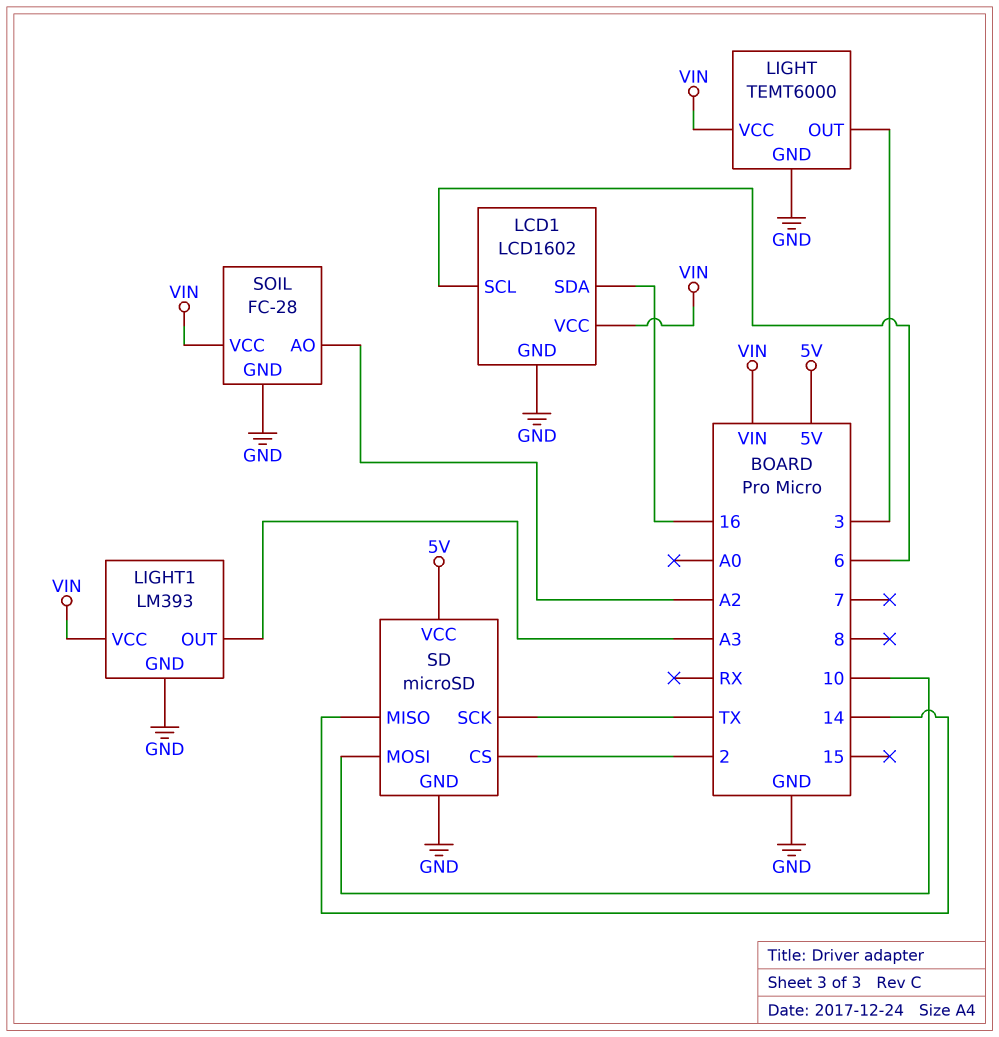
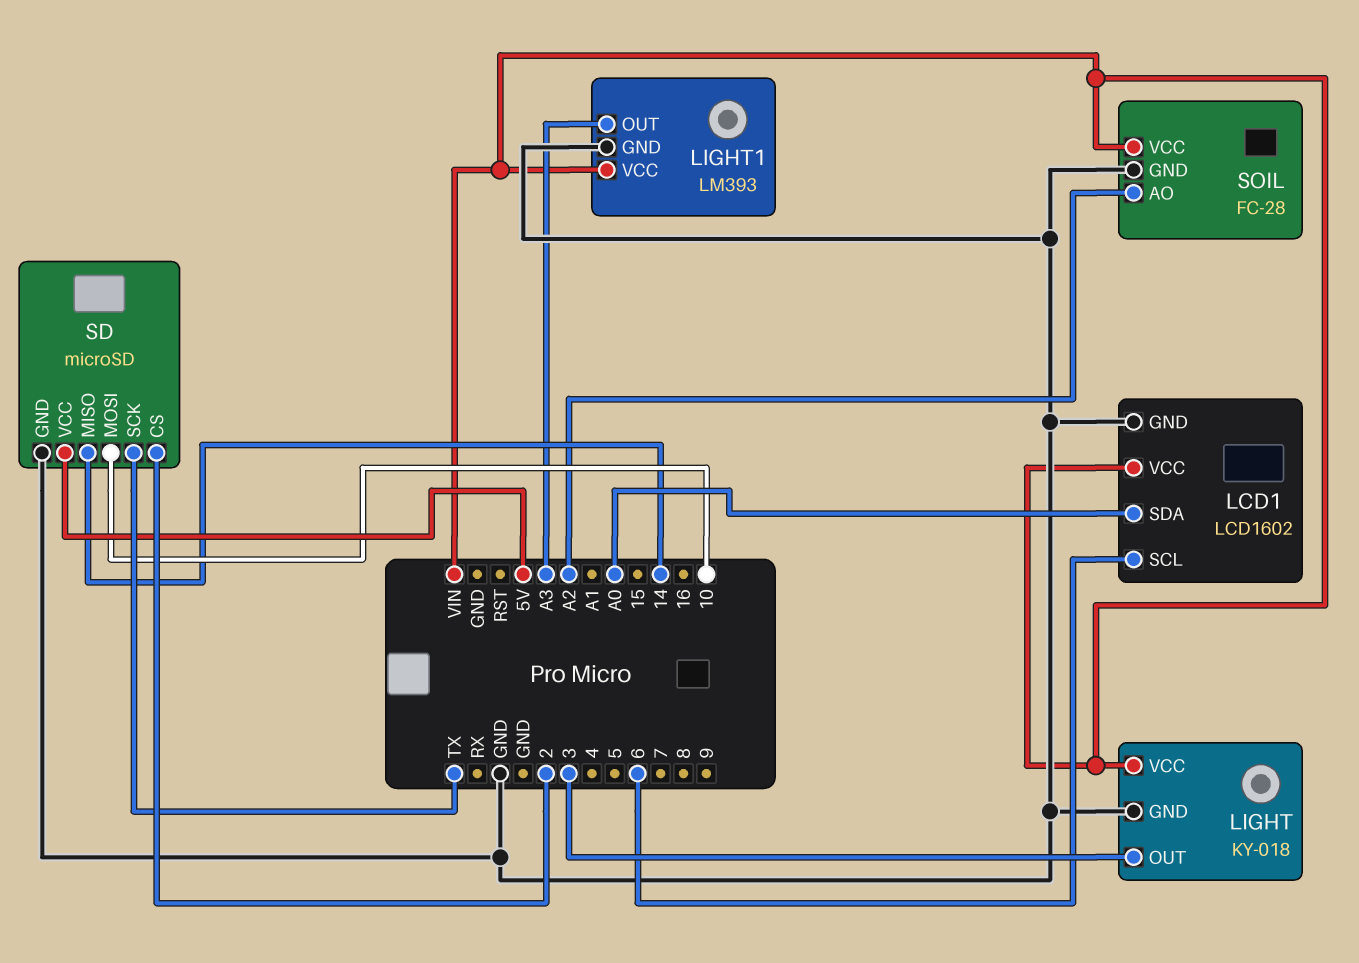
LCD1 pin SDA: 16 -> A0
LIGHT: TEMT6000 -> KY-018

